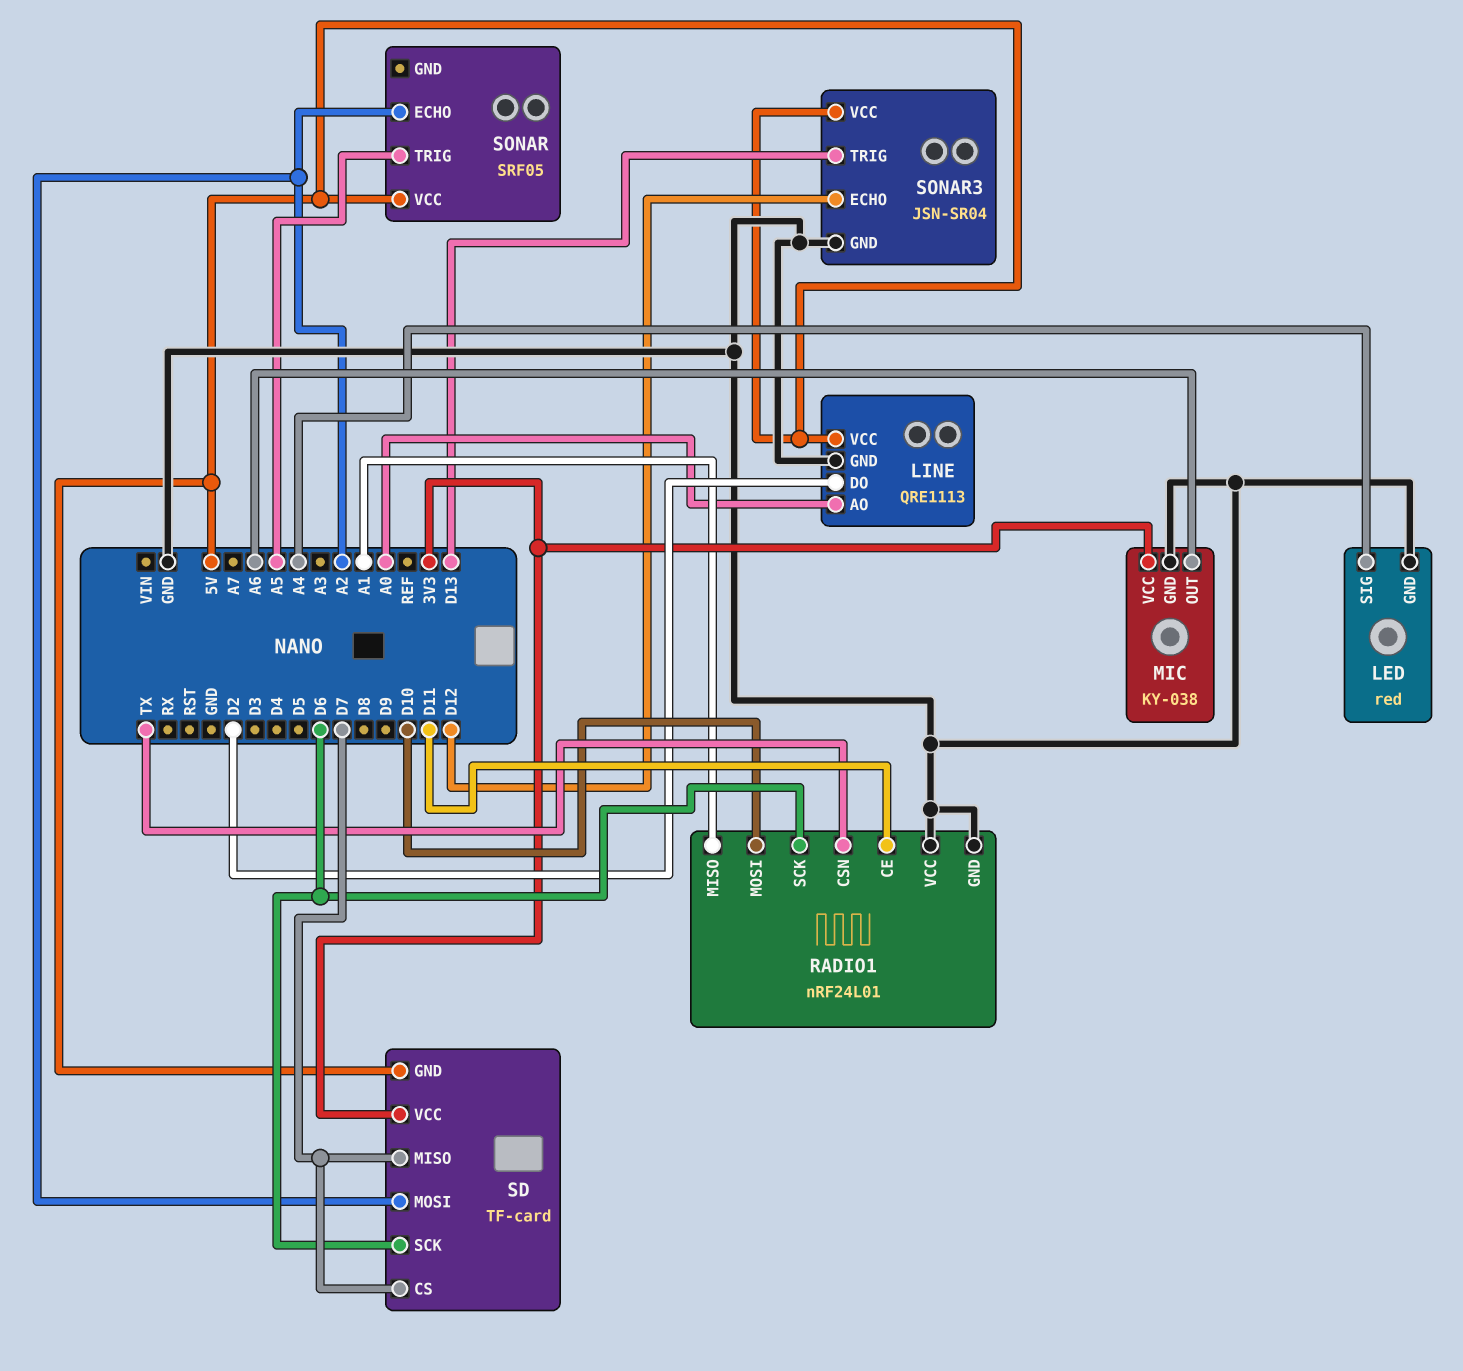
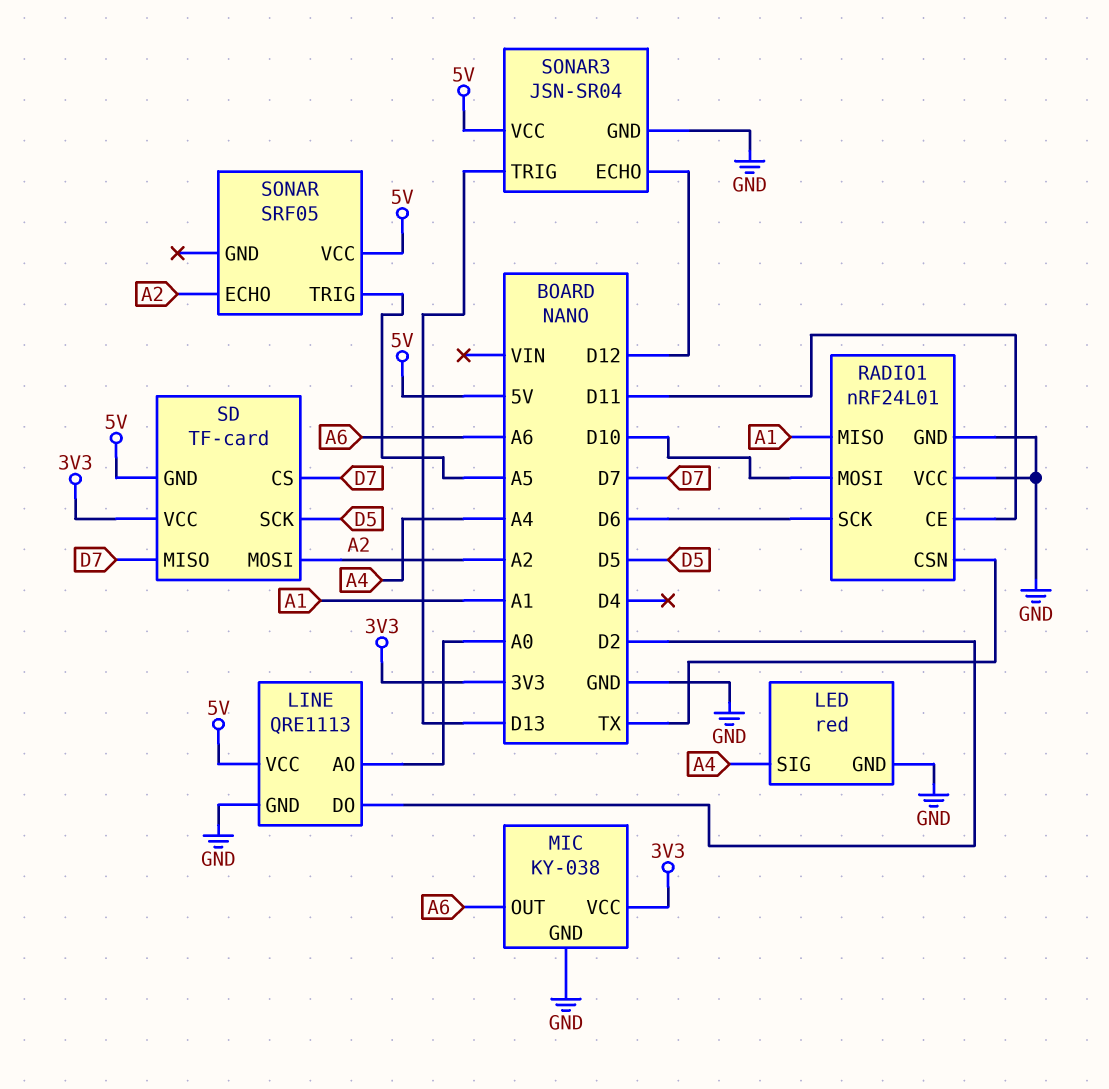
SD pin SCK: D6 -> D5

